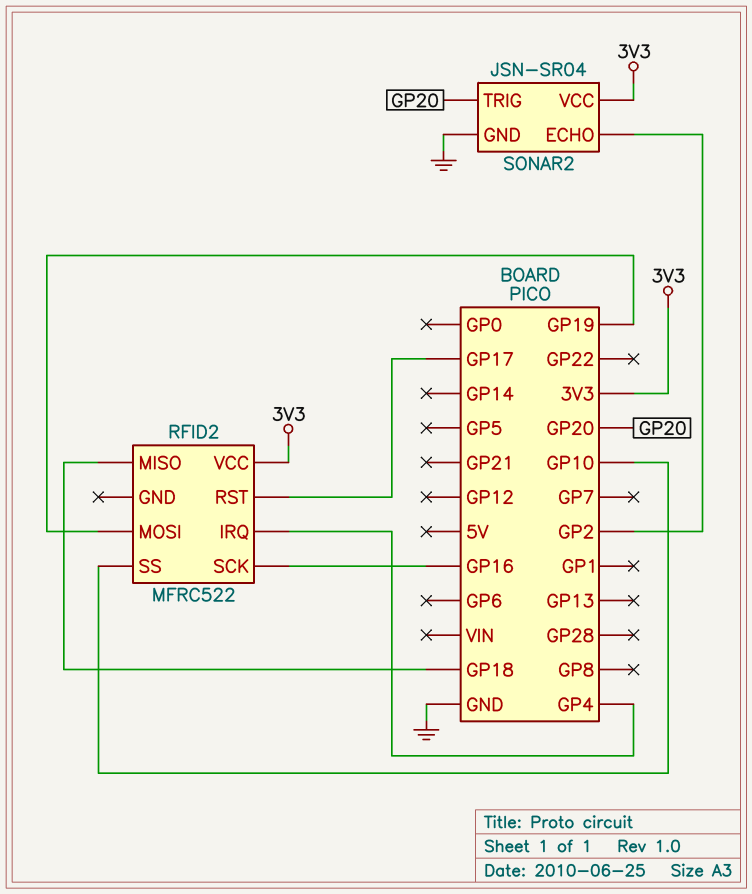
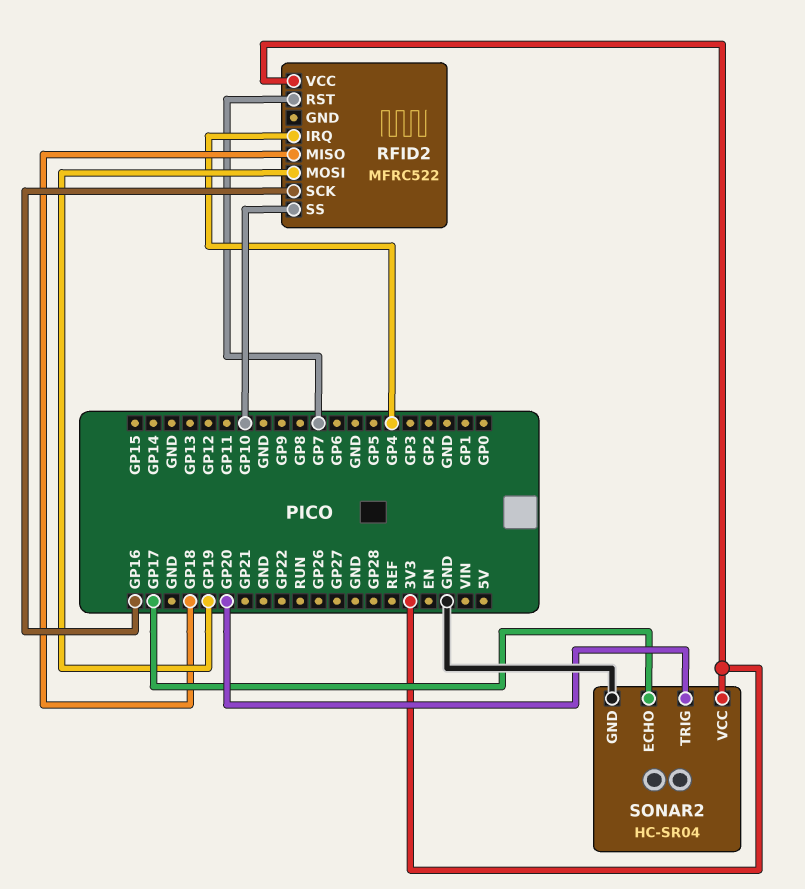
RFID2 pin RST: GP17 -> GP7
SONAR2: JSN-SR04 -> HC-SR04
SONAR2 pin ECHO: GP2 -> GP17

